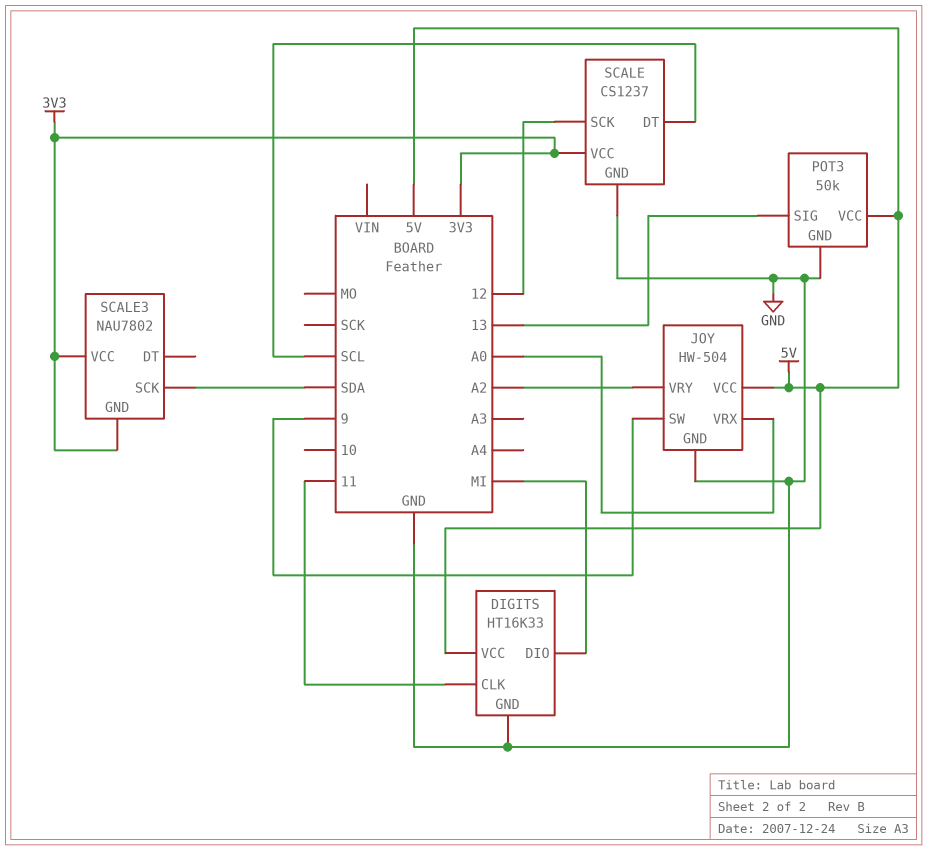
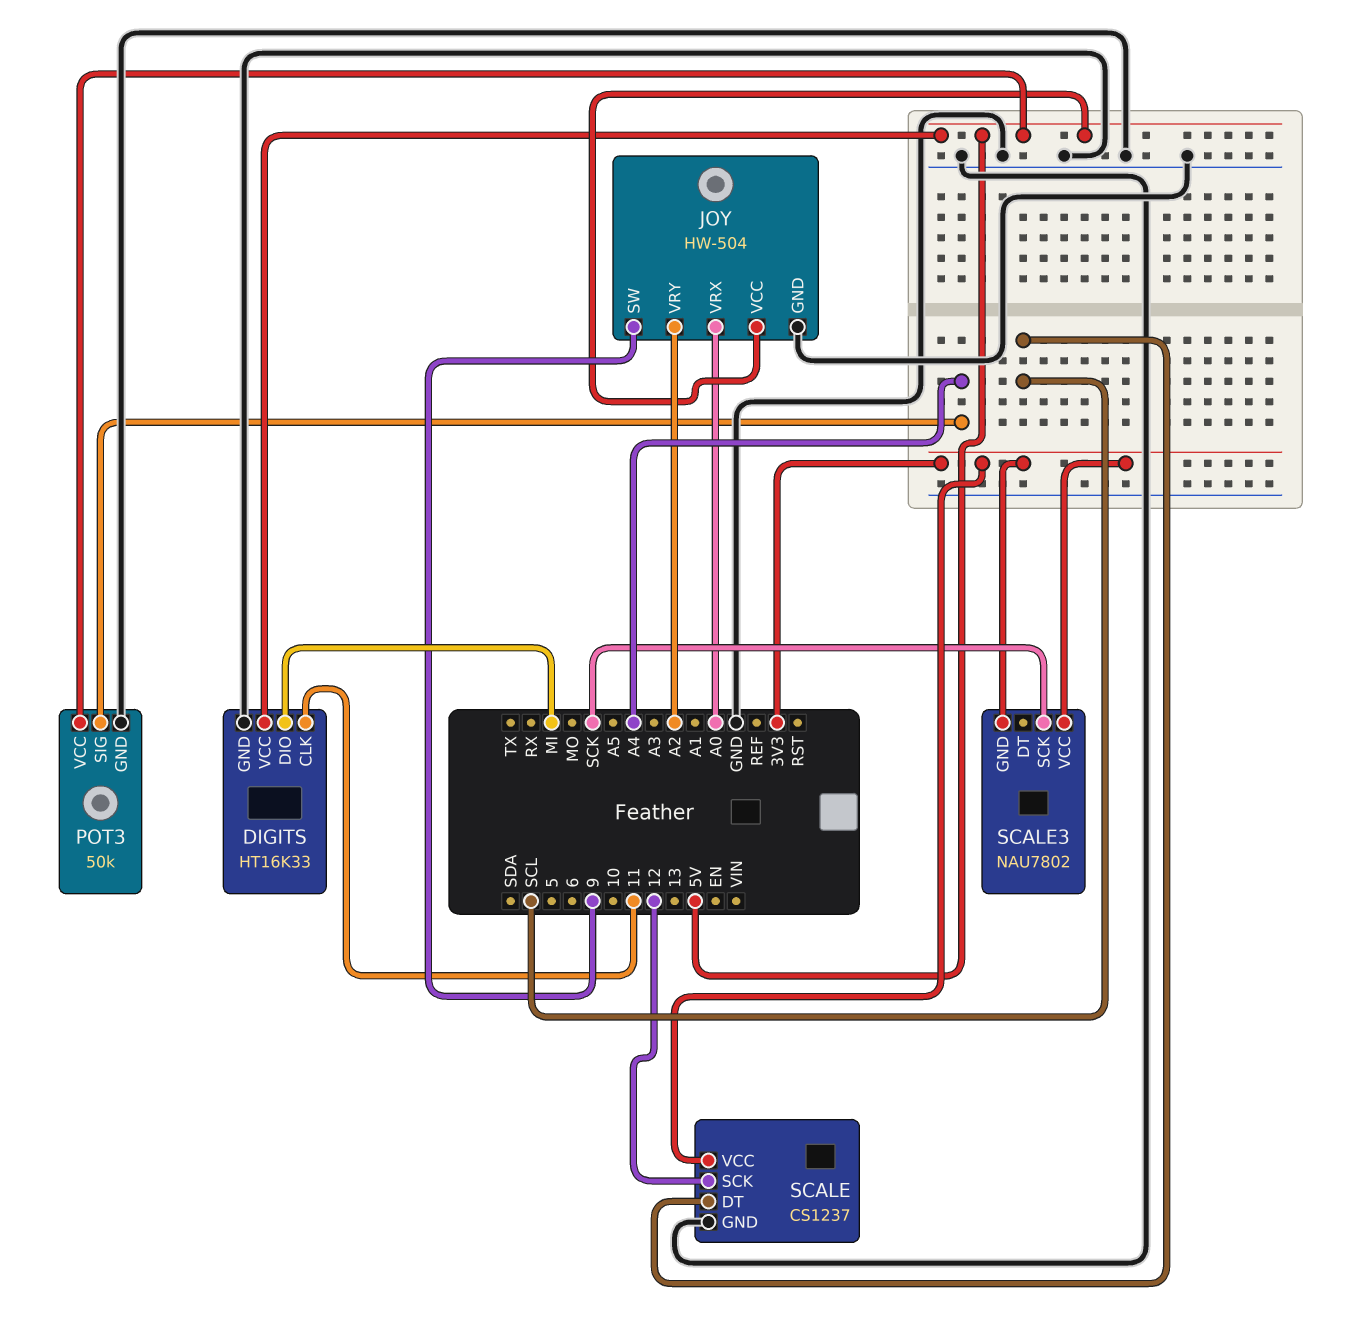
POT3 pin SIG: 13 -> A4
SCALE3 pin SCK: SDA -> SCK

